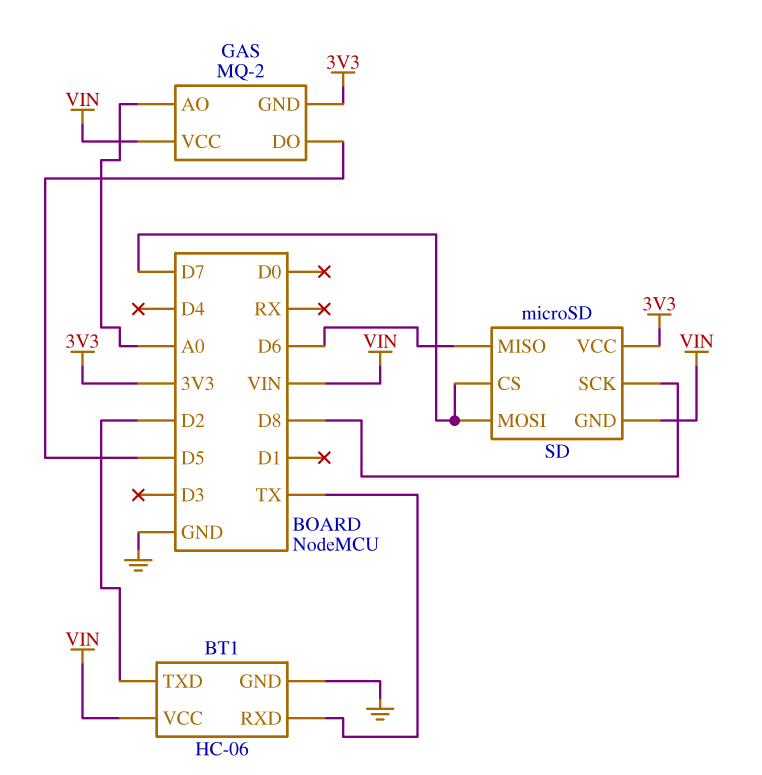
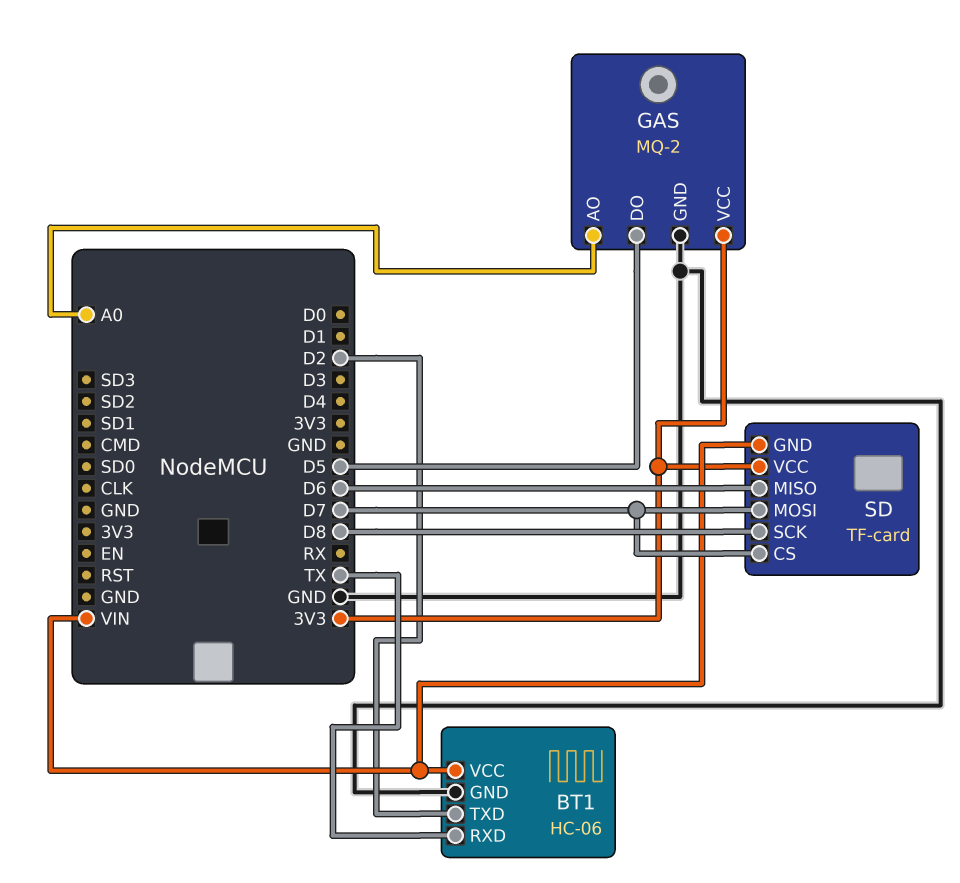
GAS pin GND: 3V3 -> GND
GAS pin VCC: VIN -> 3V3
SD: microSD -> TF-card

